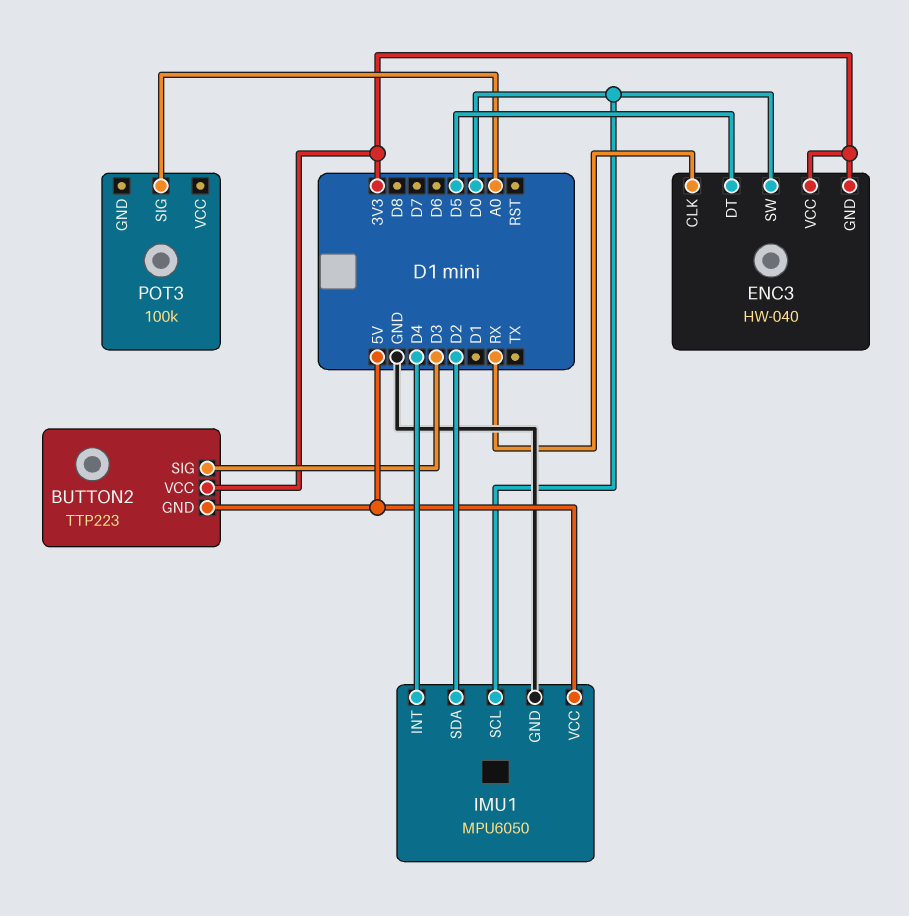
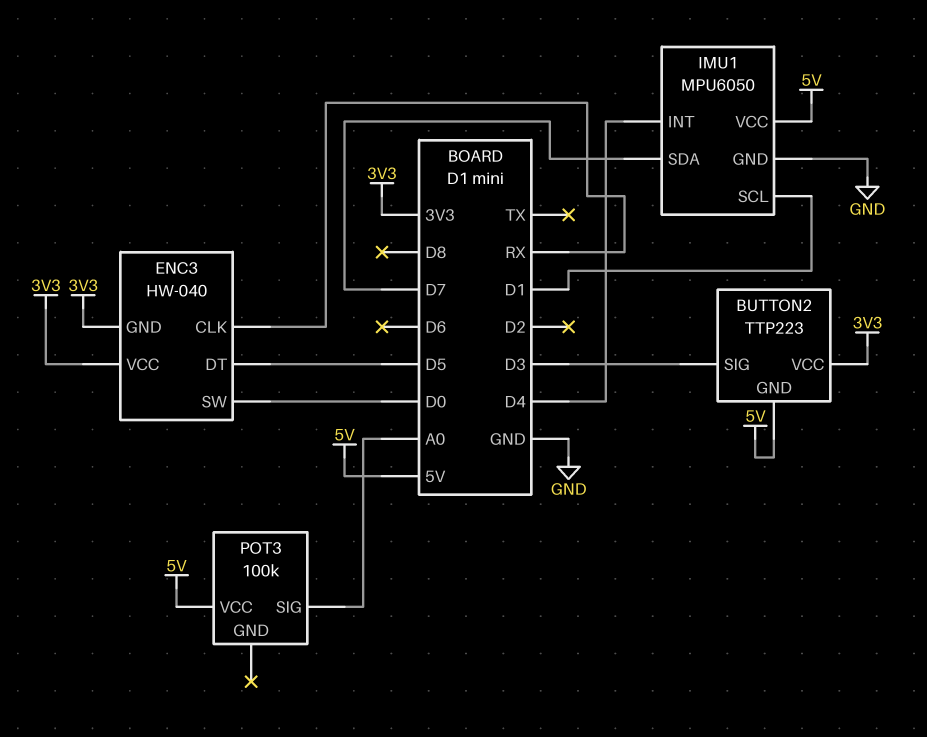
IMU1 pin SCL: D0 -> D1
IMU1 pin SDA: D2 -> D7
POT3 pin VCC: none -> 5V

